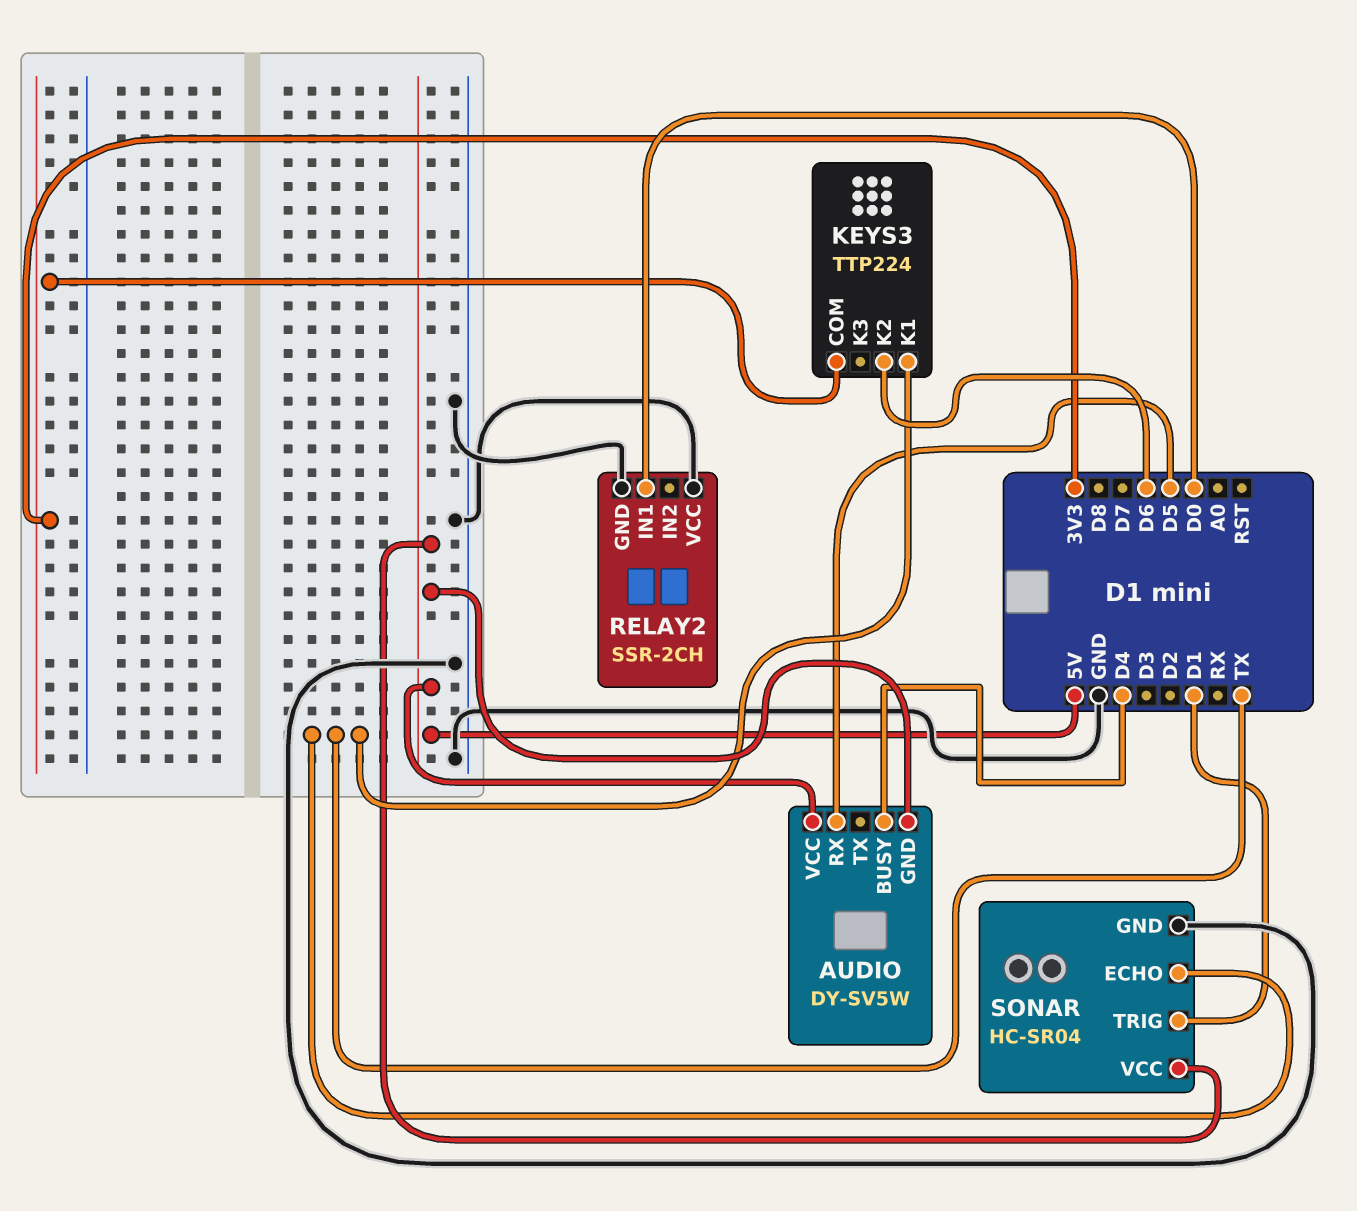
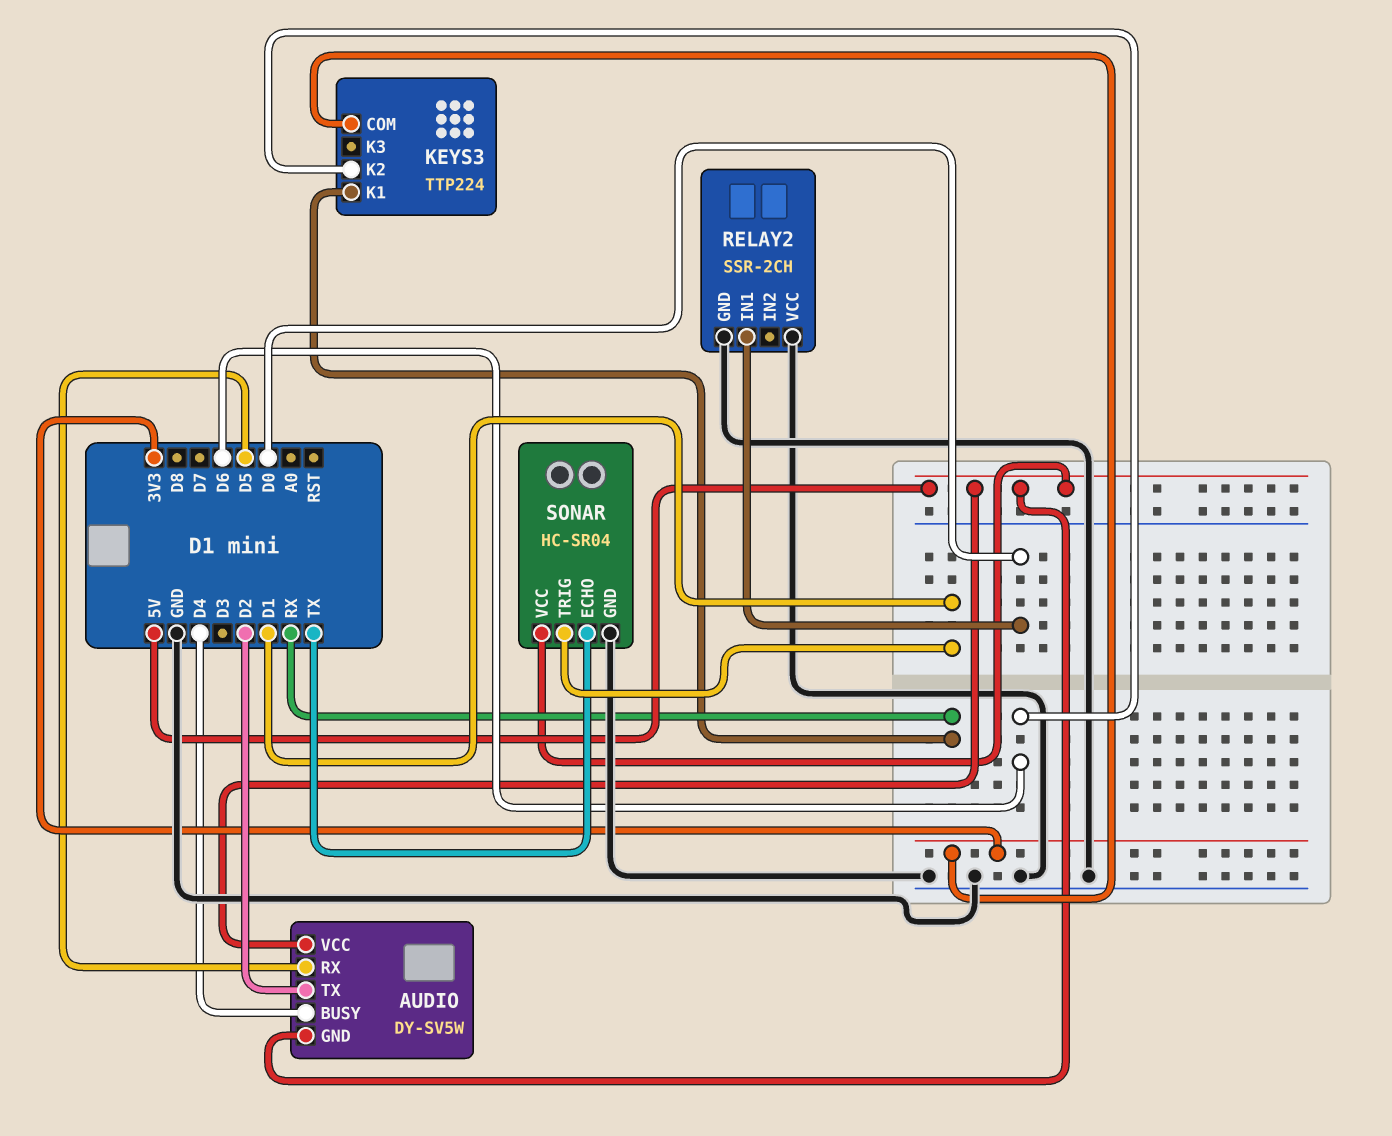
AUDIO pin TX: none -> D2
KEYS3 pin K1: TX -> RX

